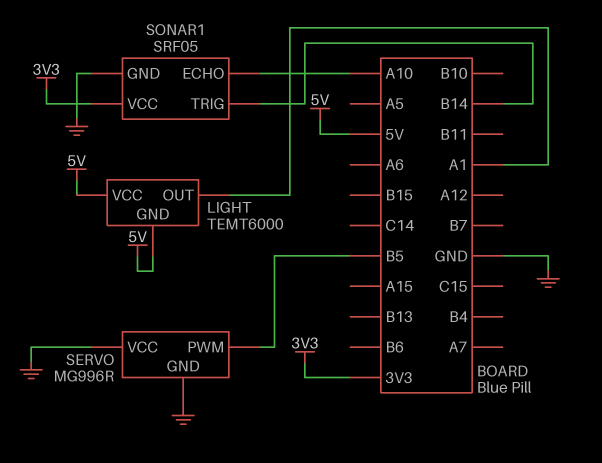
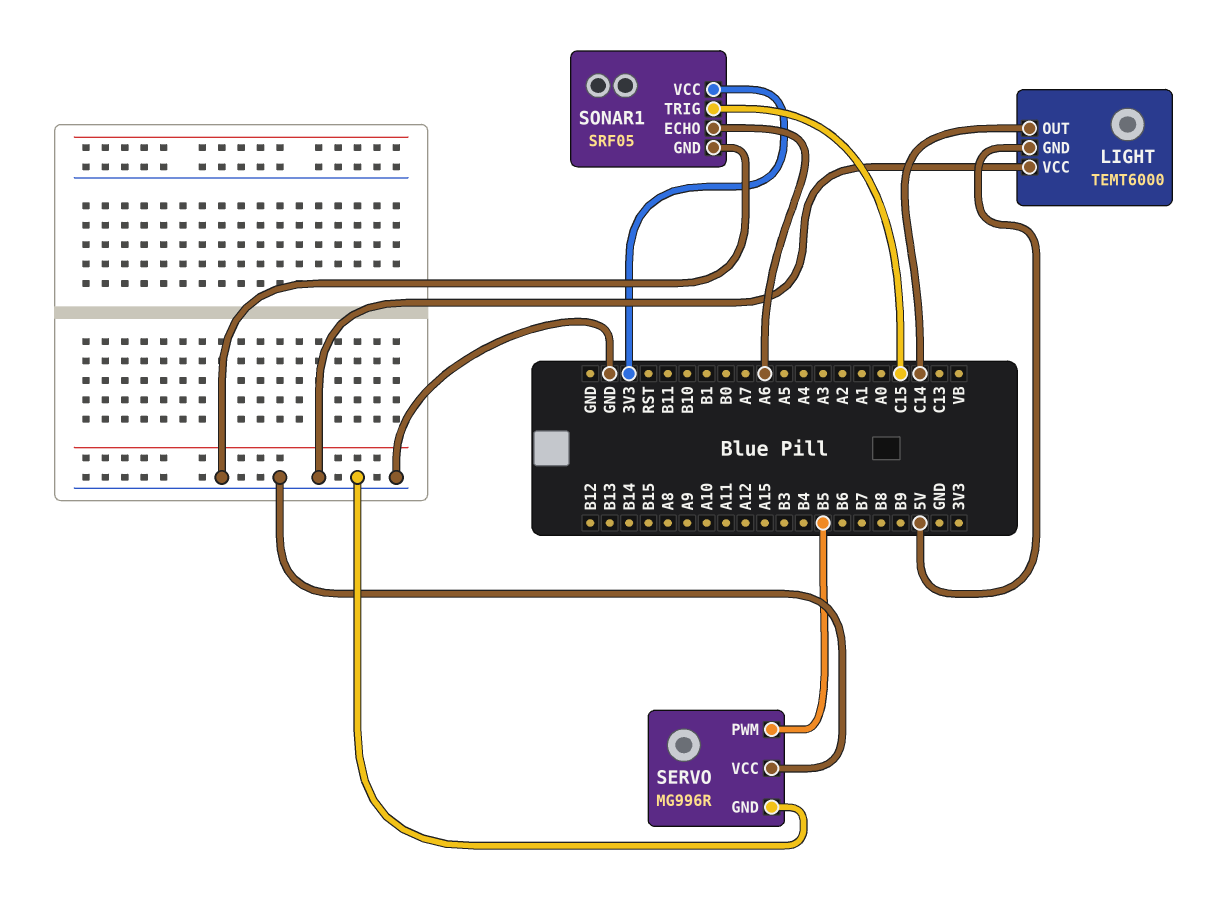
LIGHT pin OUT: A1 -> C14
LIGHT pin VCC: 5V -> GND
SONAR1 pin ECHO: A10 -> A6
SONAR1 pin TRIG: B14 -> C15

